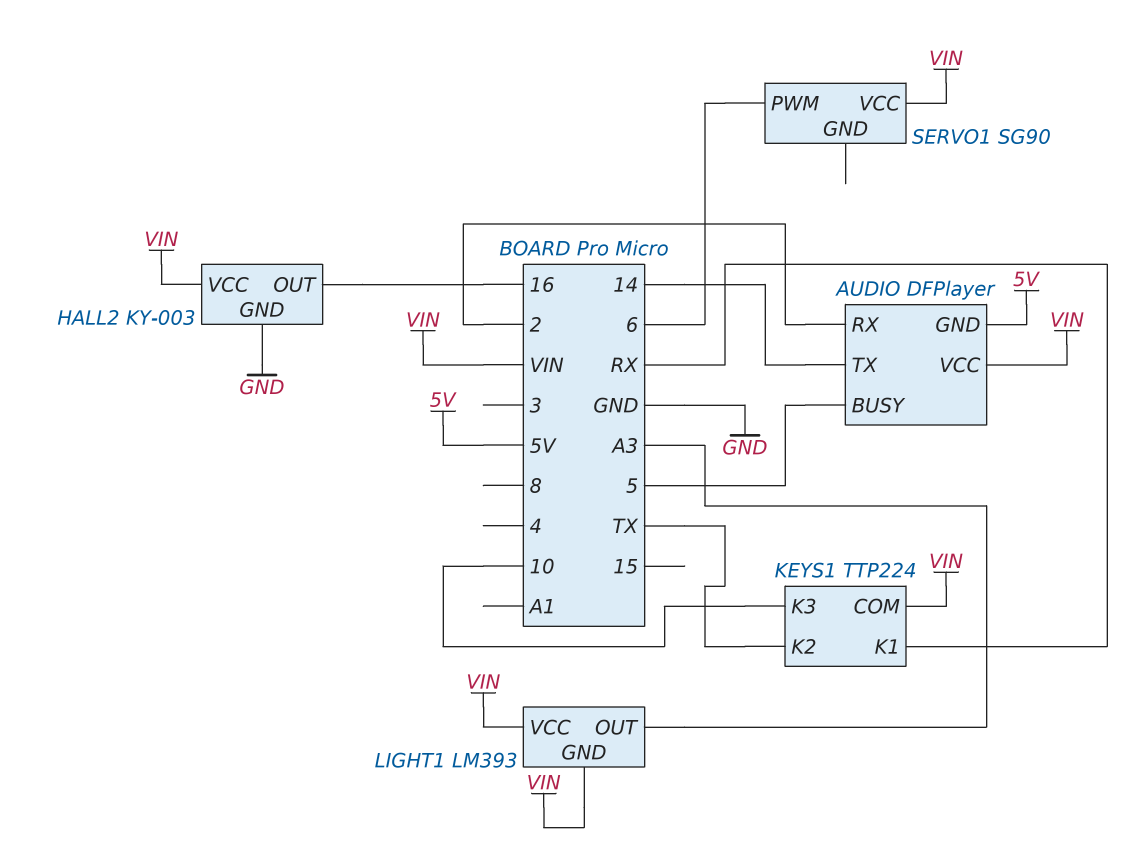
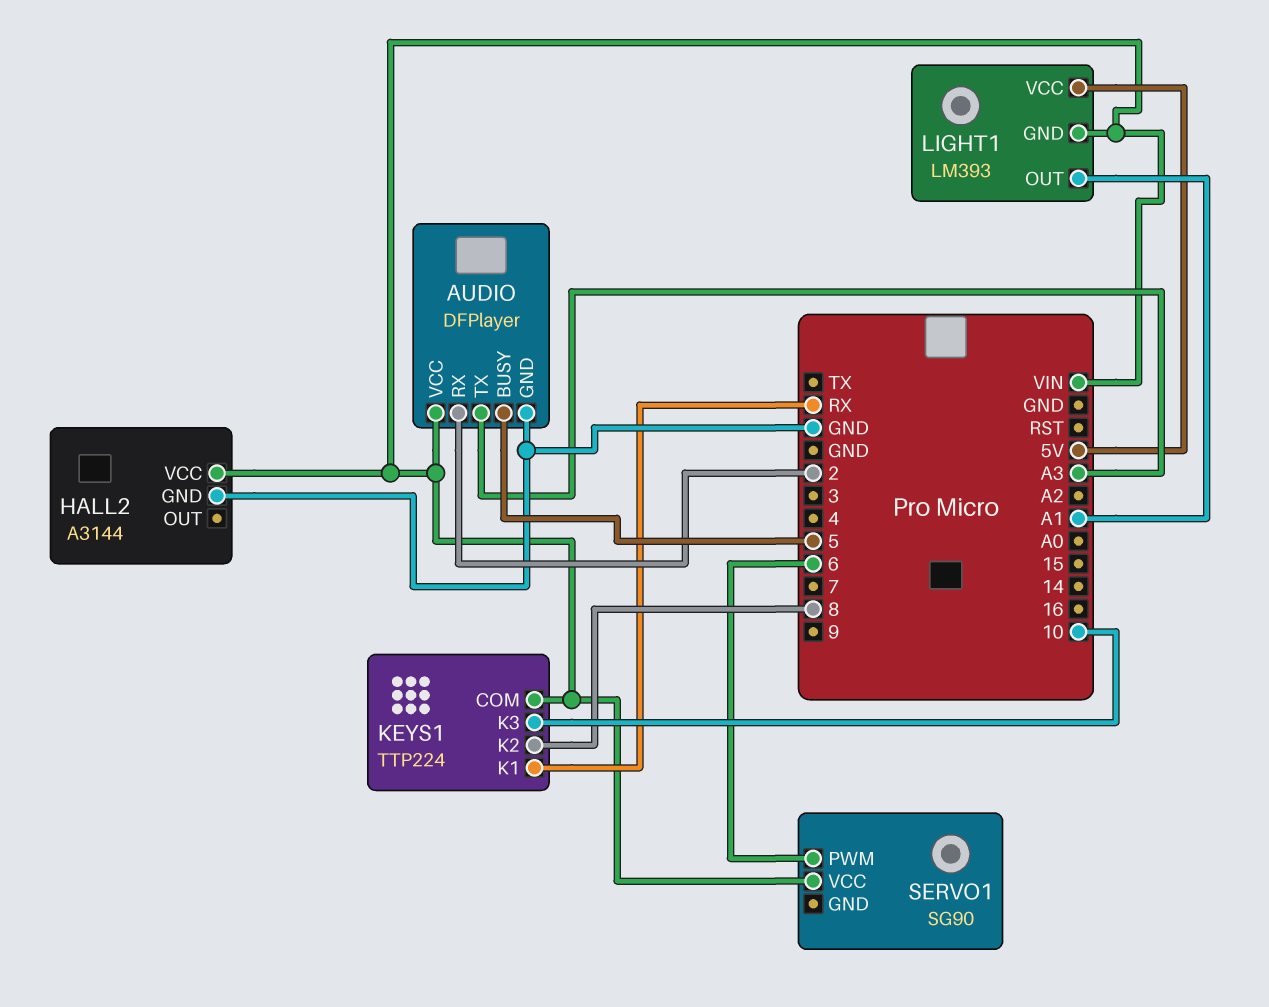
AUDIO pin GND: 5V -> GND
AUDIO pin TX: 14 -> A3
HALL2: KY-003 -> A3144
HALL2 pin OUT: 16 -> none
KEYS1 pin K2: TX -> 8
LIGHT1 pin OUT: A3 -> A1
LIGHT1 pin VCC: VIN -> 5V

